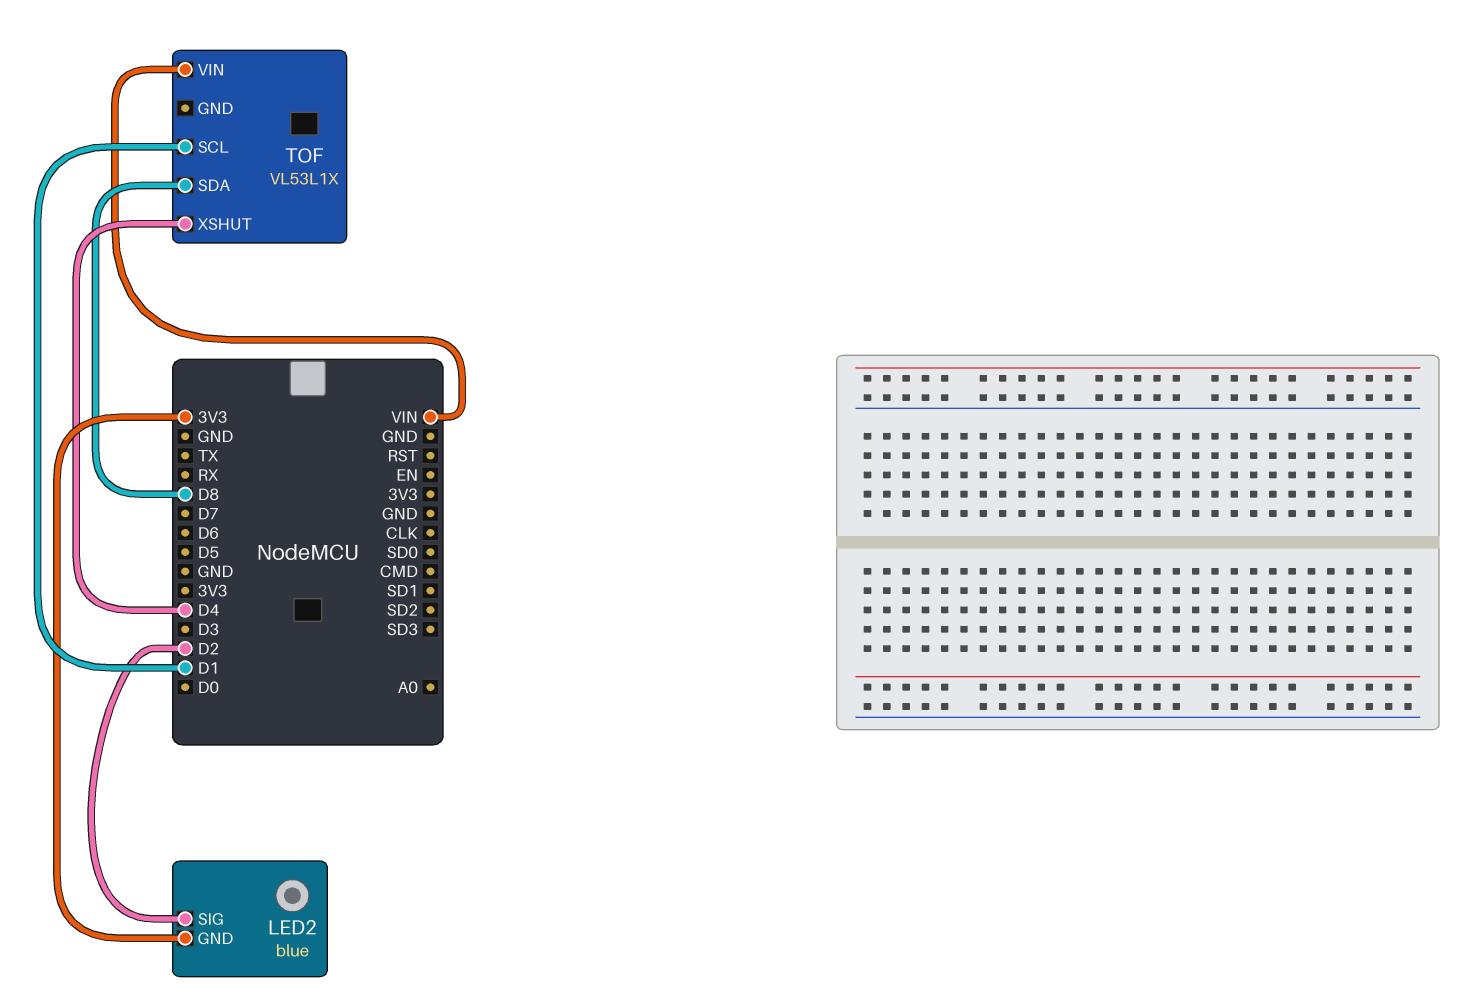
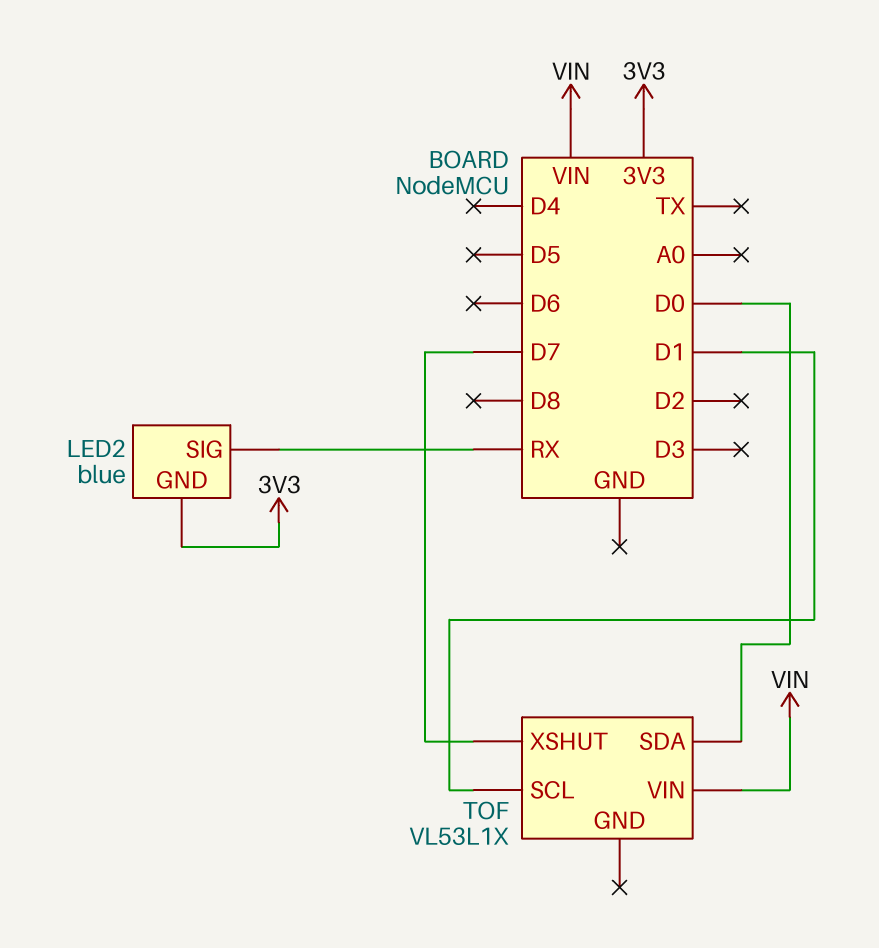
LED2 pin SIG: D2 -> RX
TOF pin SDA: D8 -> D0
TOF pin XSHUT: D4 -> D7

